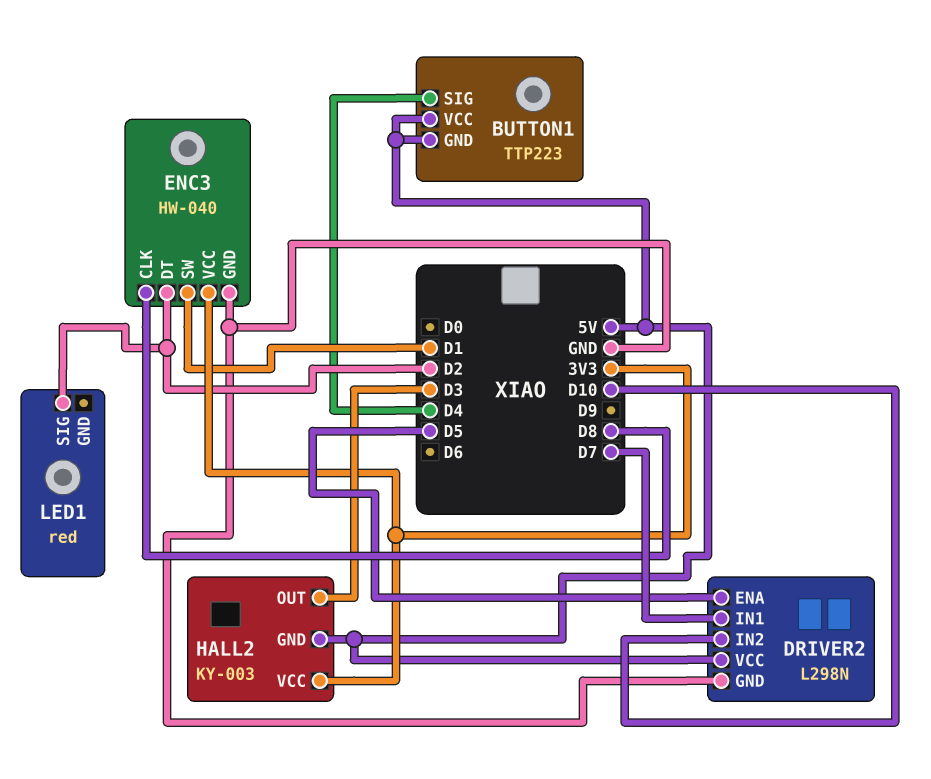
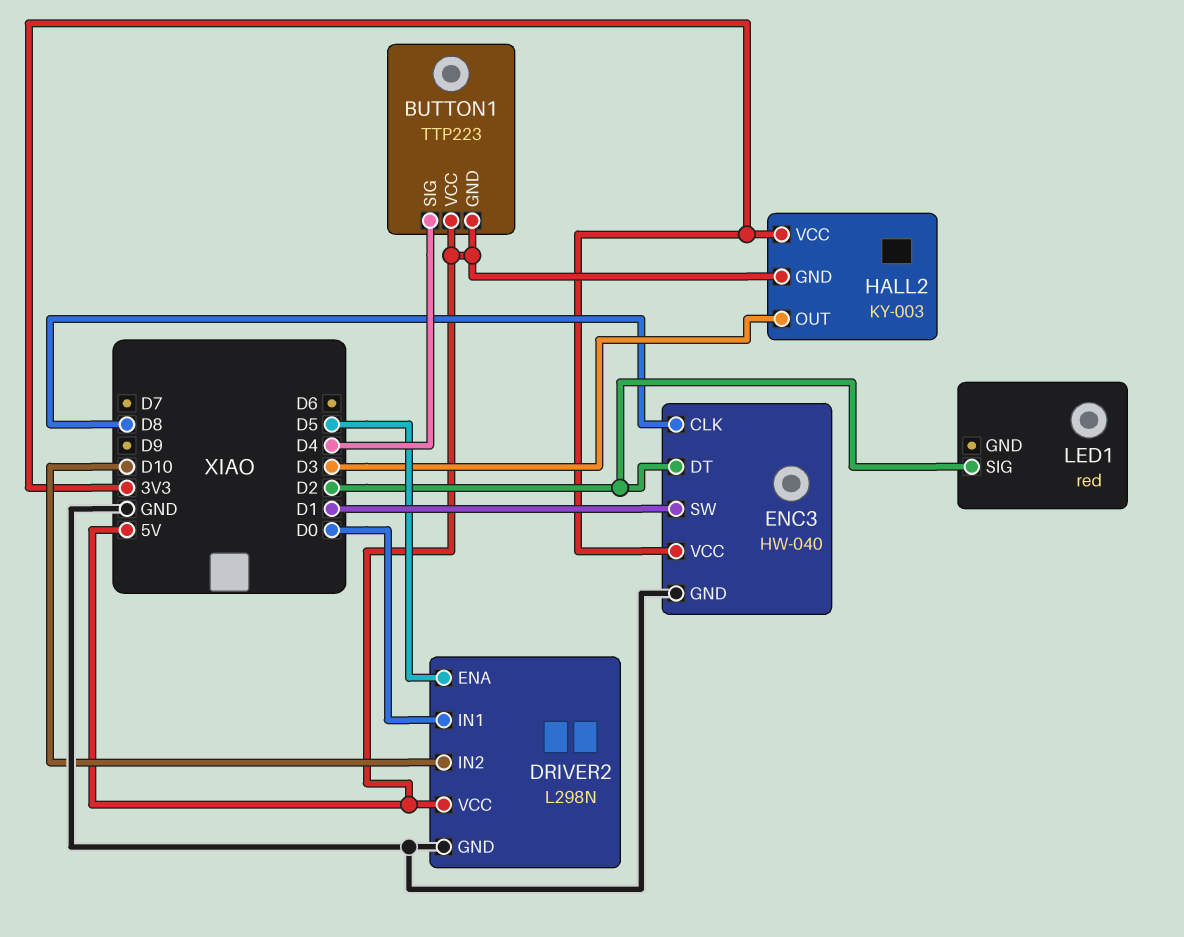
DRIVER2 pin IN1: D7 -> D0

